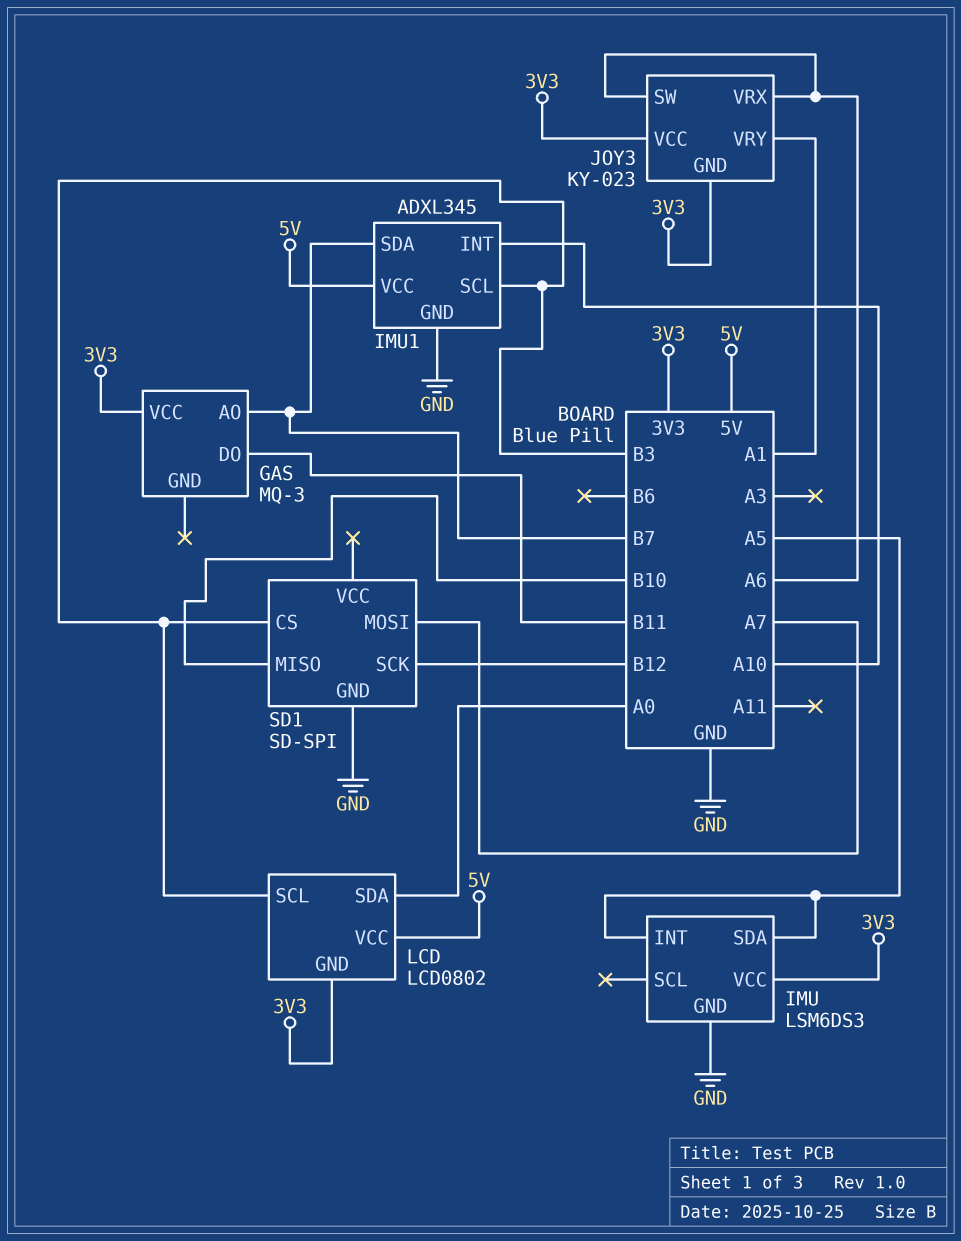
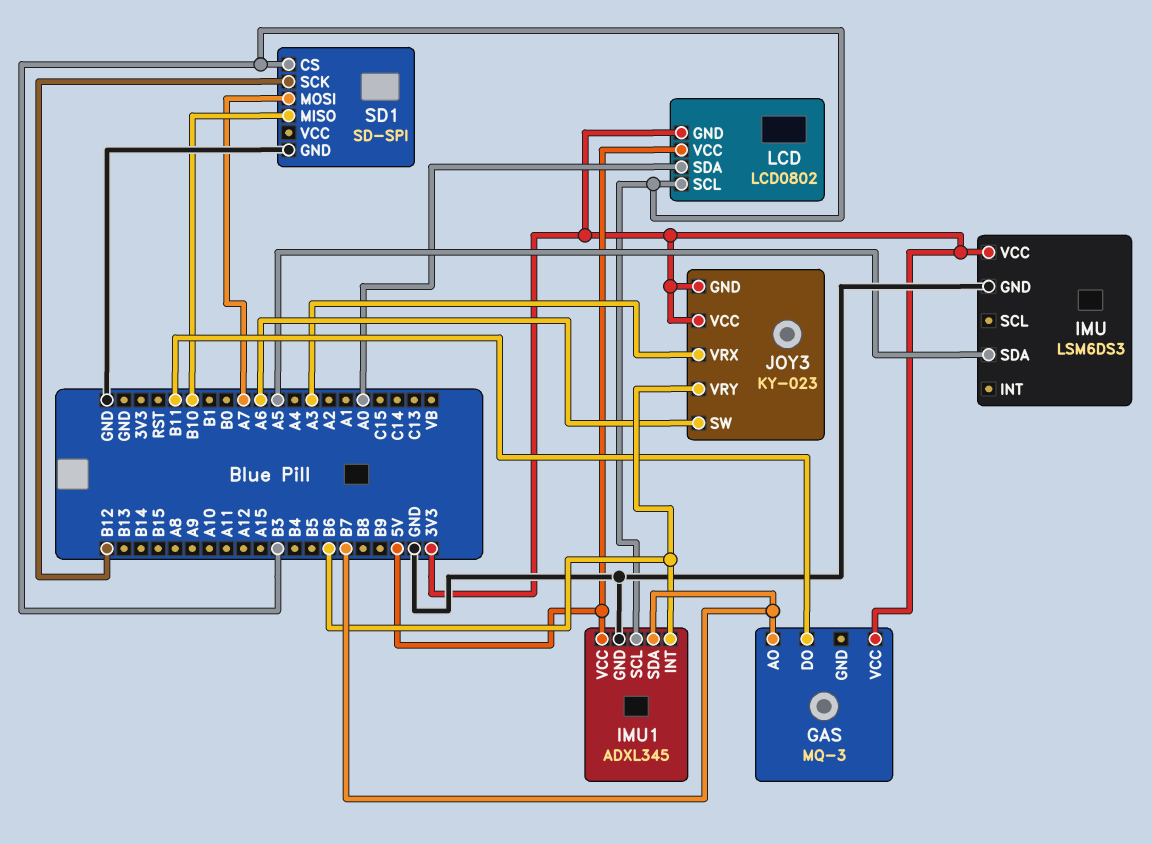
IMU pin INT: A5 -> none
IMU1 pin INT: A10 -> B6
JOY3 pin VRX: A6 -> A3
JOY3 pin VRY: A1 -> B6

